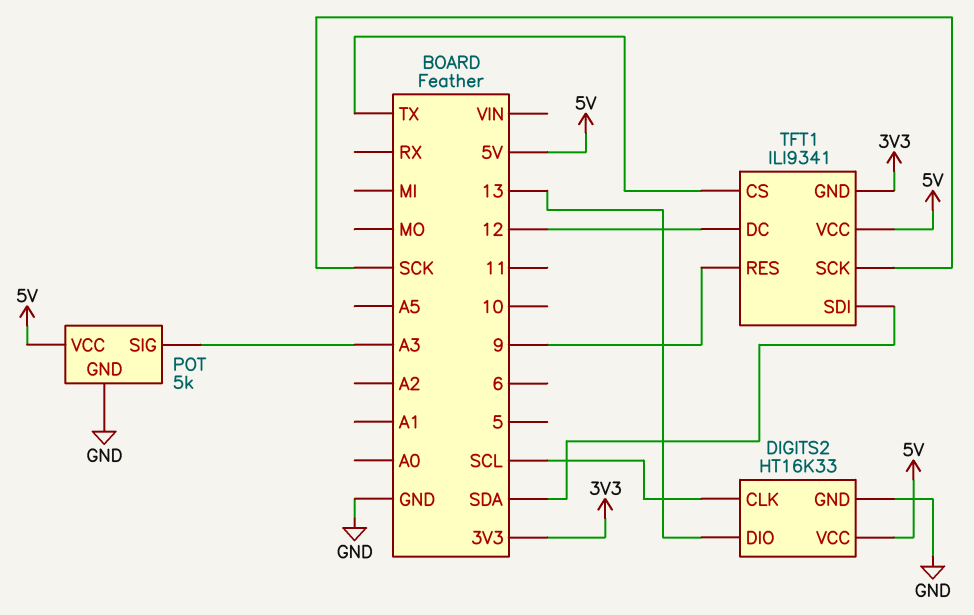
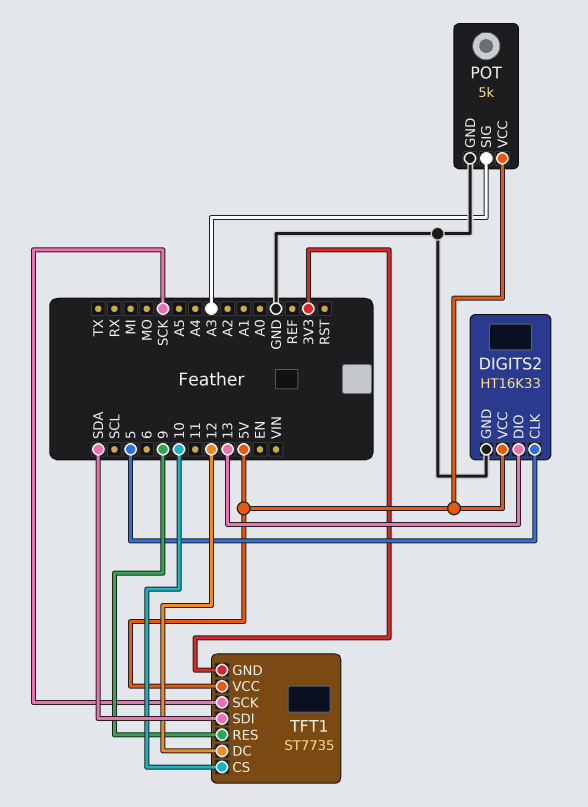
DIGITS2 pin CLK: SCL -> 5
TFT1: ILI9341 -> ST7735
TFT1 pin CS: TX -> 10

